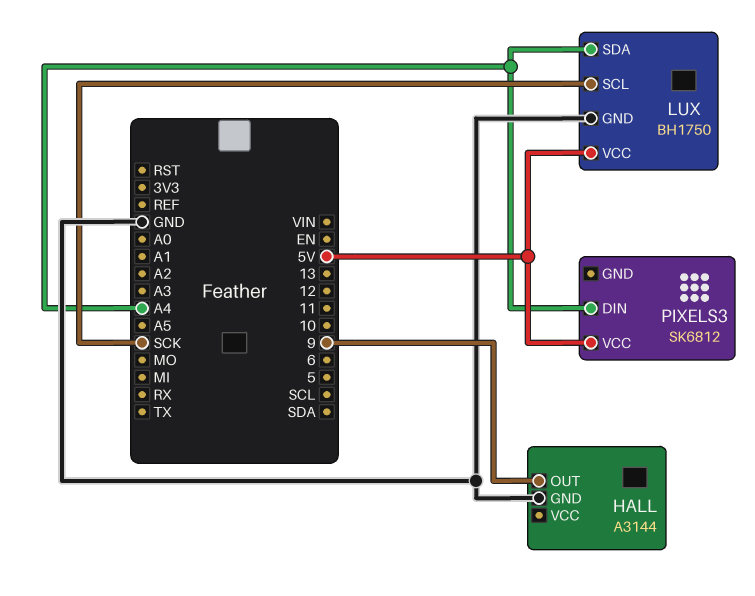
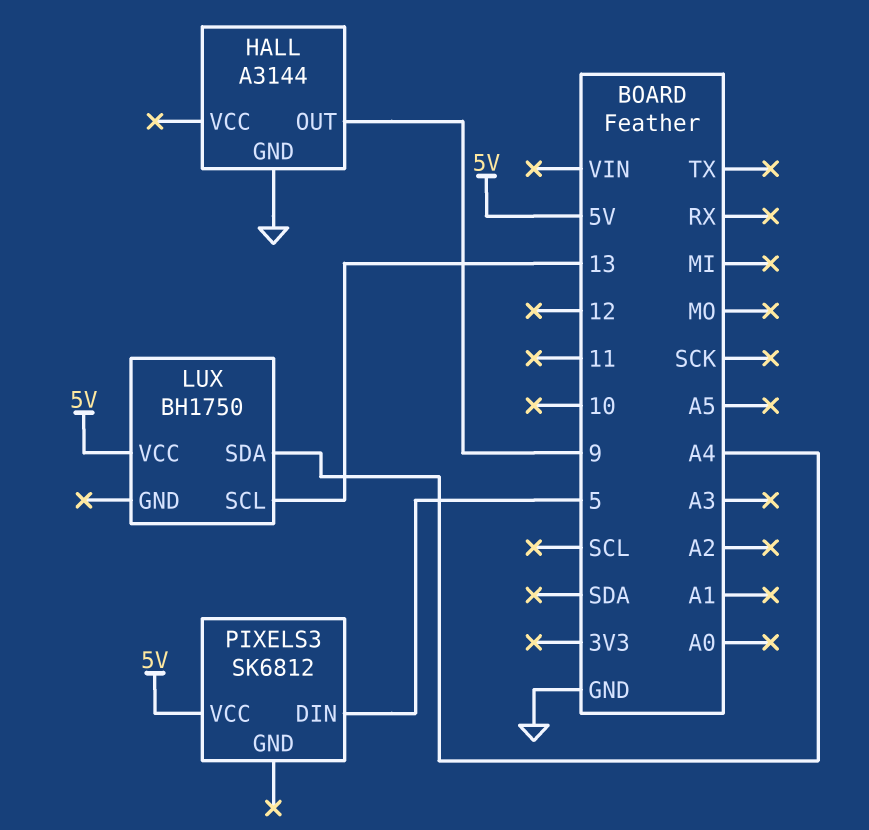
LUX pin GND: GND -> none
LUX pin SCL: SCK -> 13
PIXELS3 pin DIN: A4 -> 5

